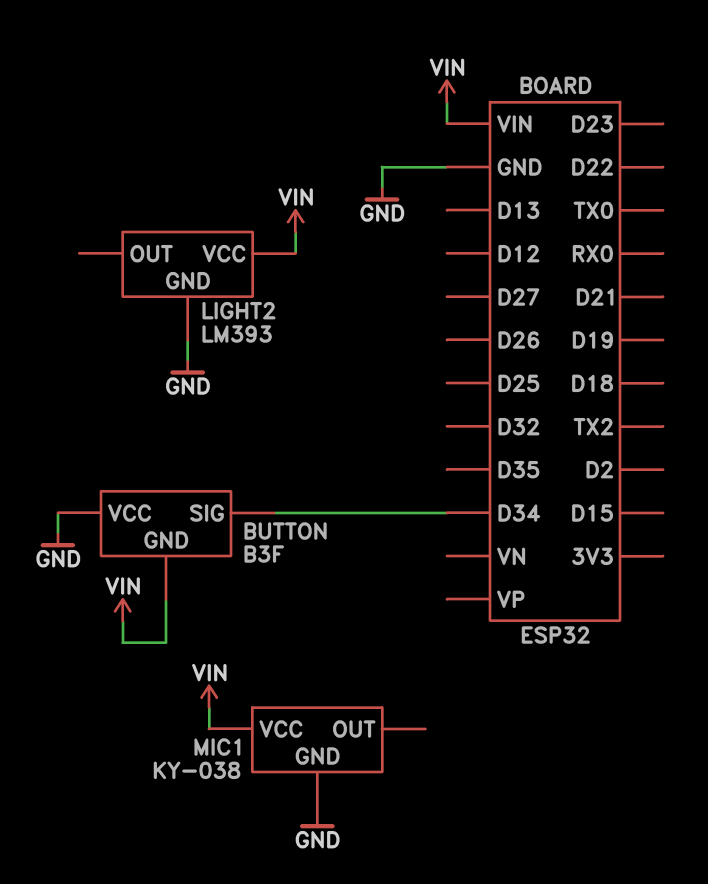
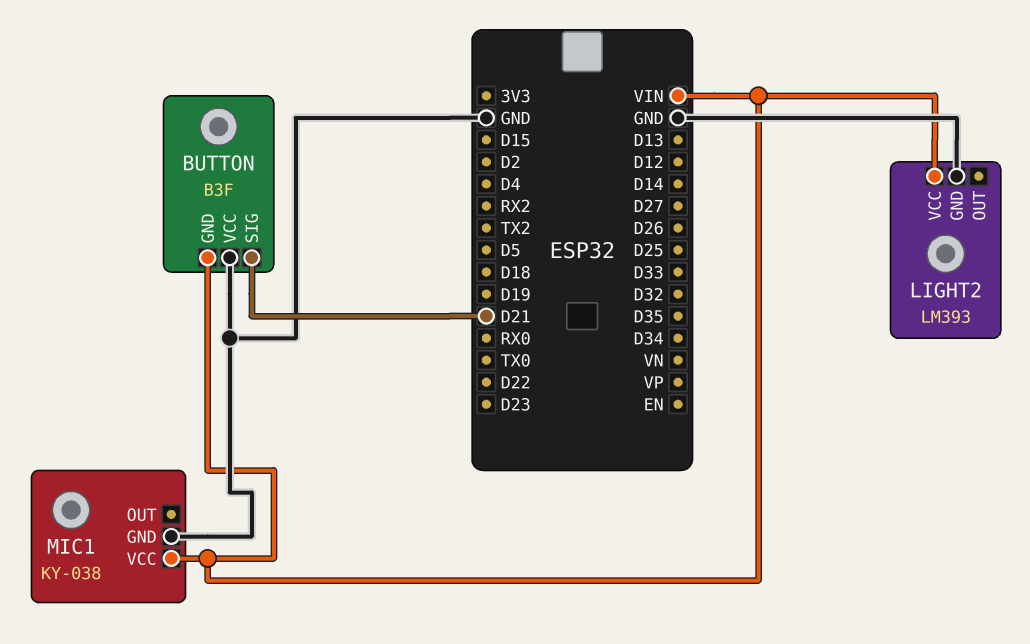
BUTTON pin SIG: D34 -> D21

